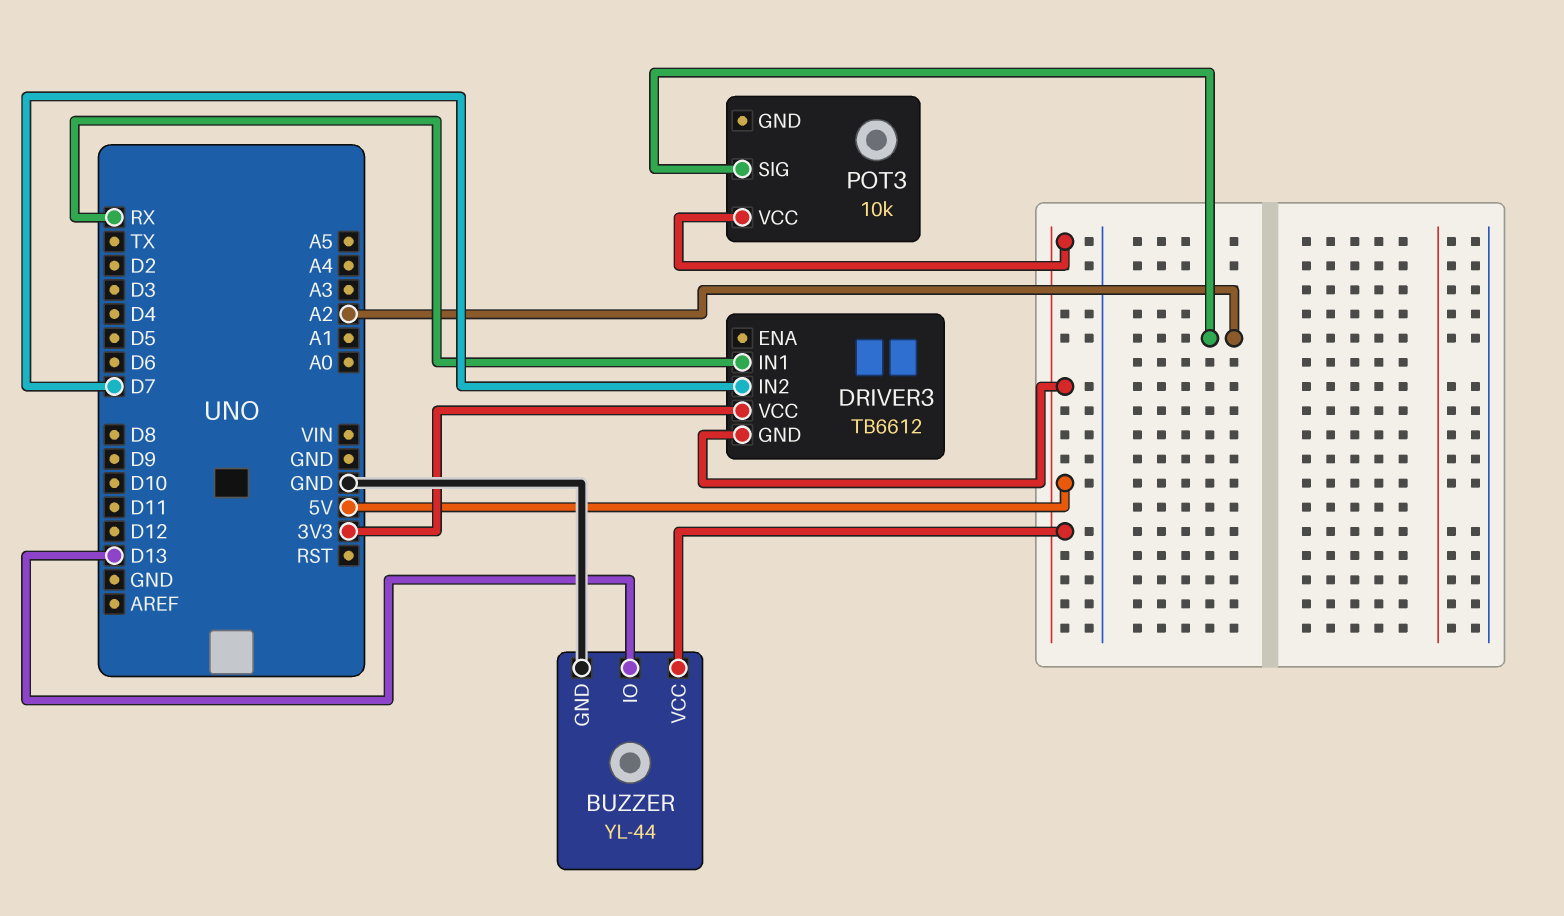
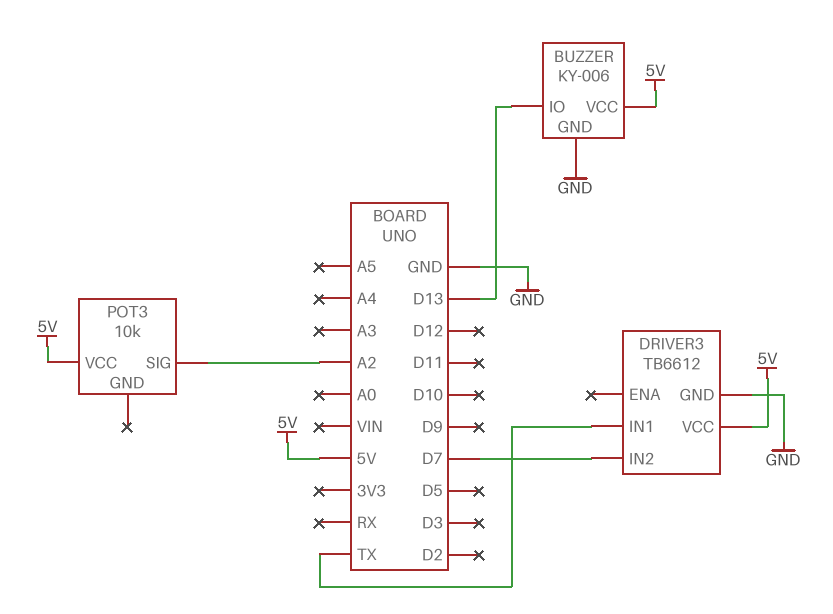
BUZZER: YL-44 -> KY-006
DRIVER3 pin GND: 5V -> GND
DRIVER3 pin IN1: RX -> TX
DRIVER3 pin VCC: 3V3 -> 5V

